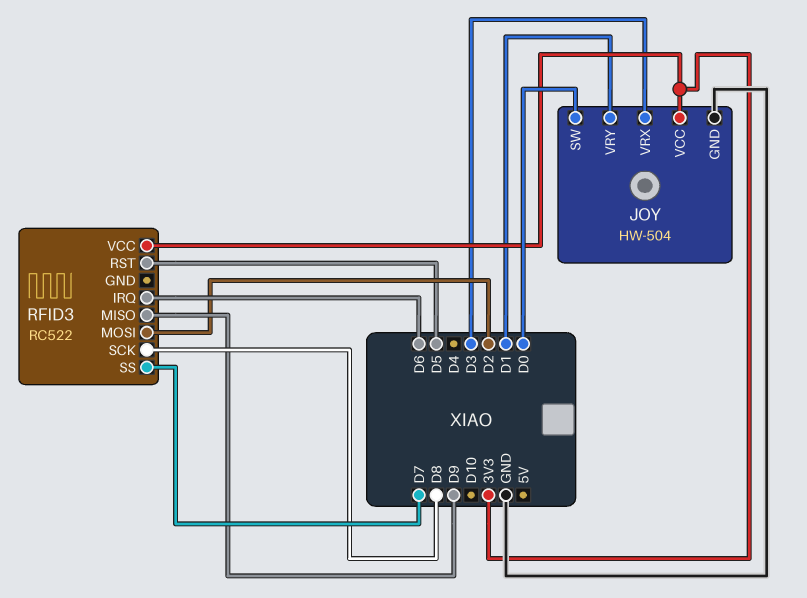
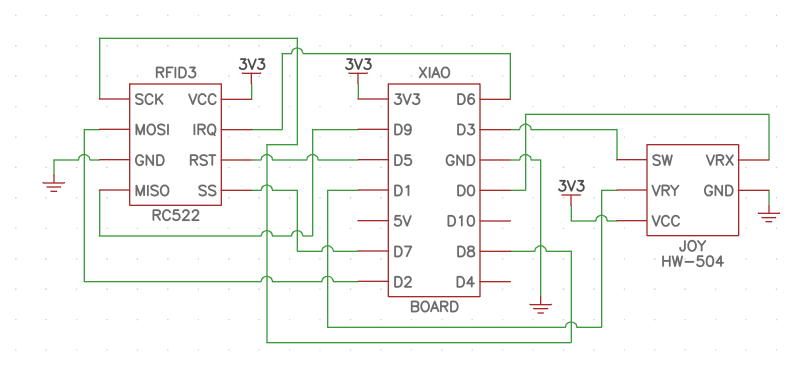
JOY pin SW: D0 -> D3
JOY pin VRX: D3 -> D0
RFID3 pin GND: none -> GND

